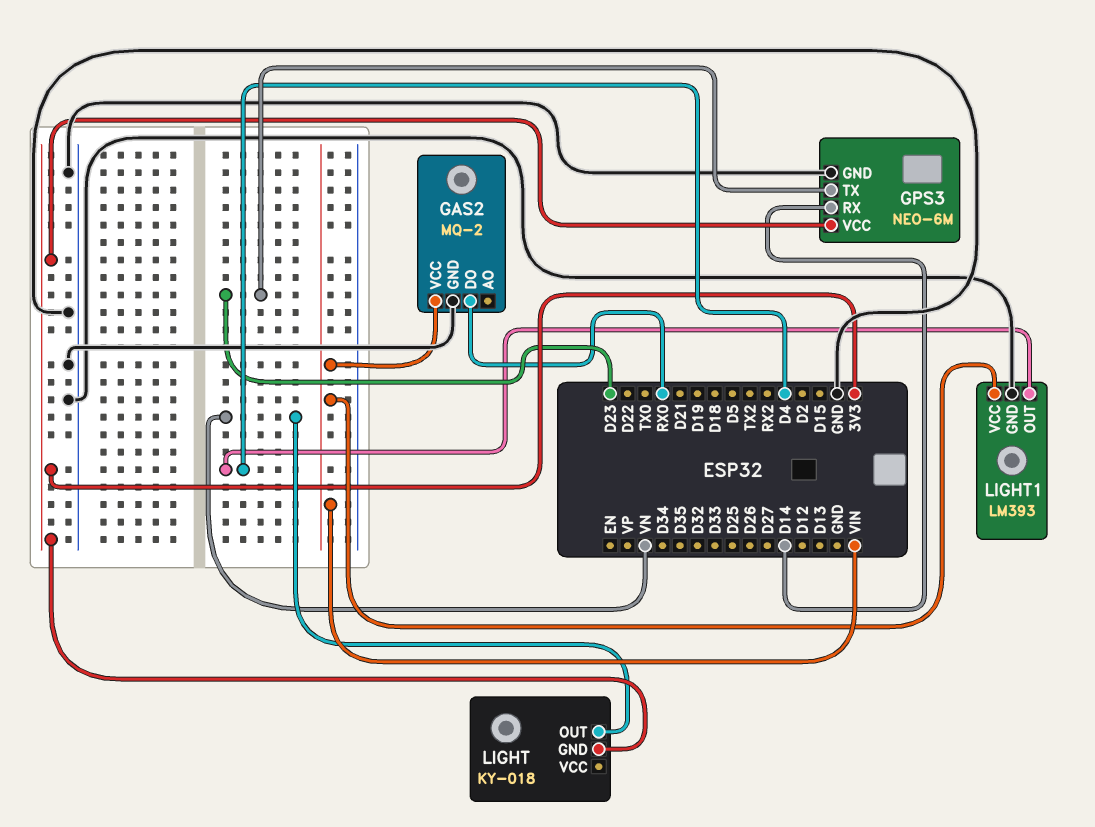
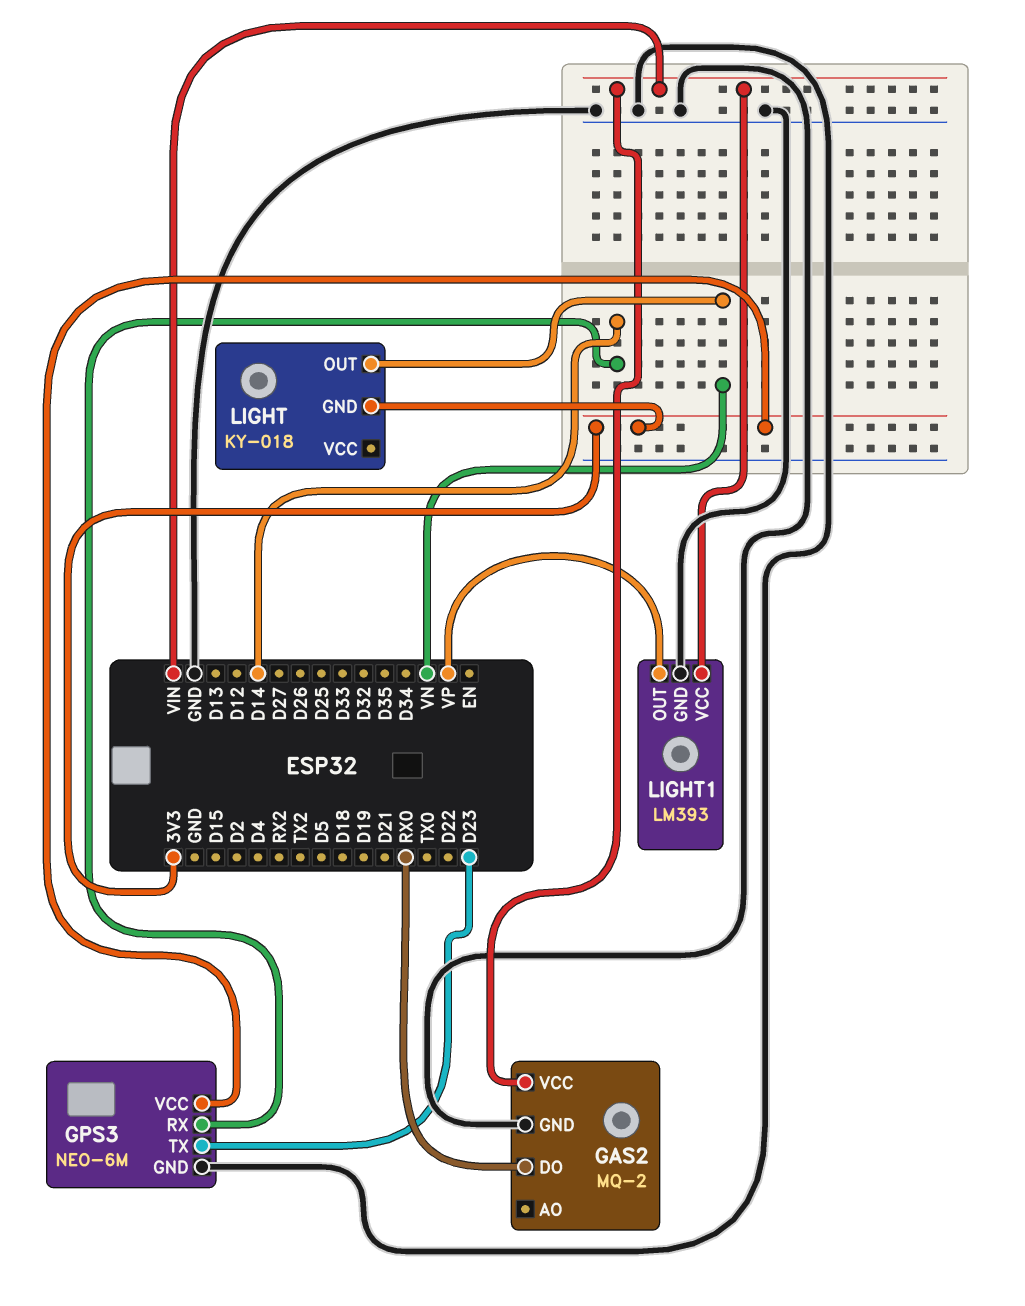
LIGHT1 pin OUT: D4 -> VP

